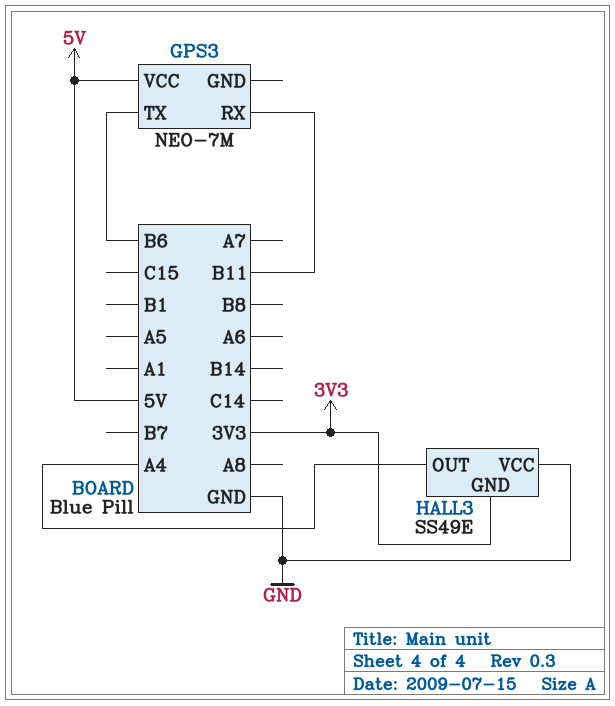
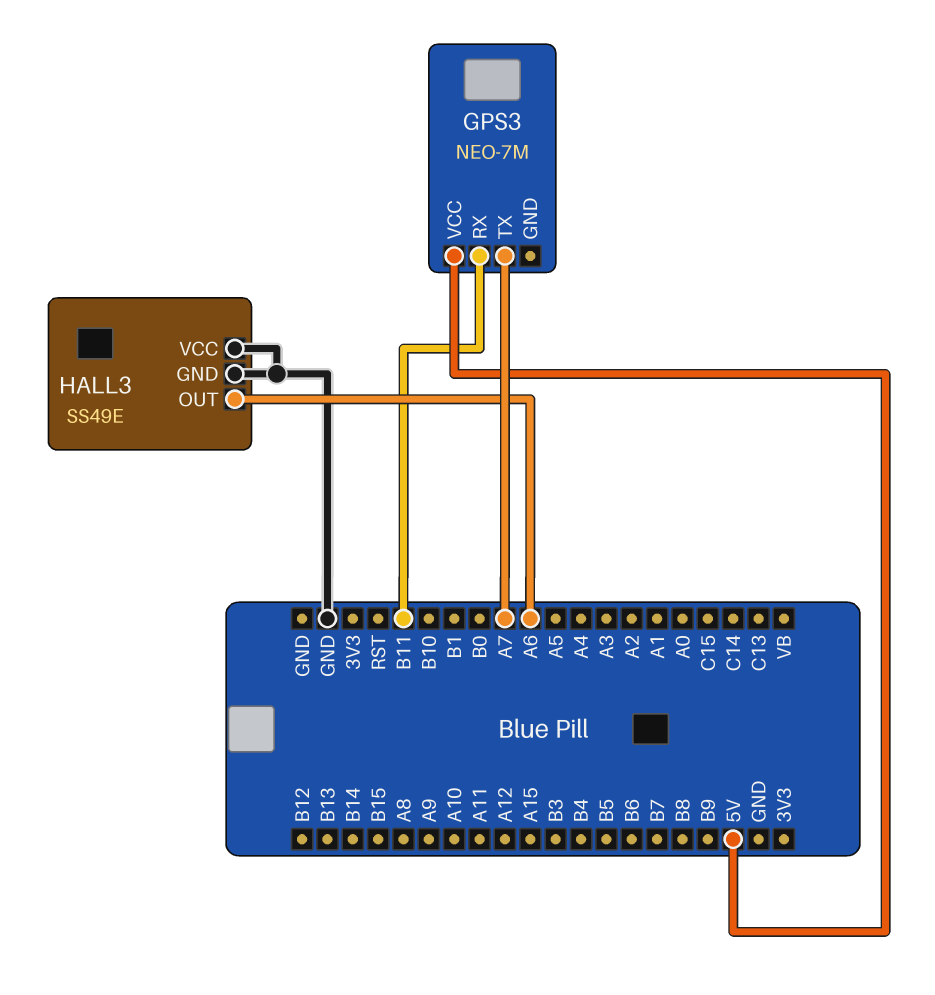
GPS3 pin TX: B6 -> A7
HALL3 pin GND: 3V3 -> GND
HALL3 pin OUT: A4 -> A6

